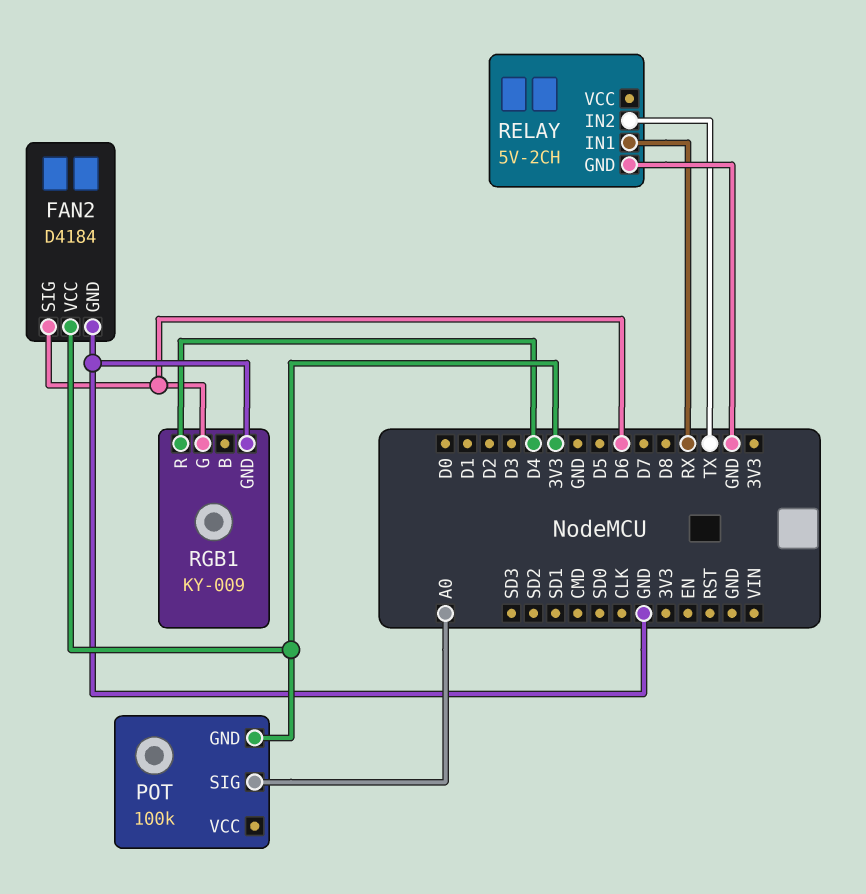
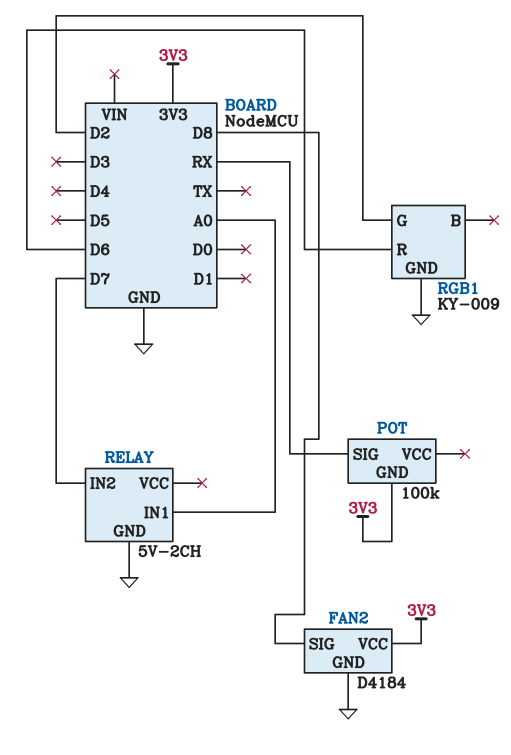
FAN2 pin SIG: D6 -> D8
POT pin SIG: A0 -> RX
RELAY pin IN1: RX -> A0
RELAY pin IN2: TX -> D7
RGB1 pin G: D6 -> D2
RGB1 pin R: D4 -> D6

